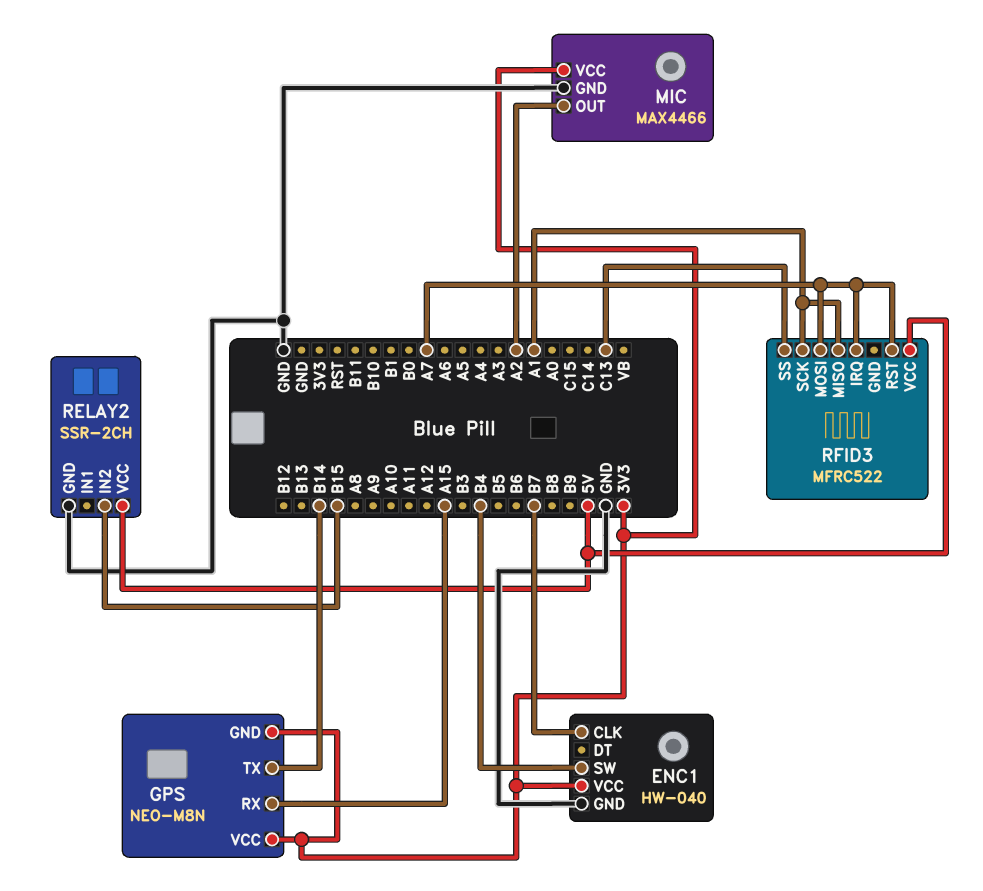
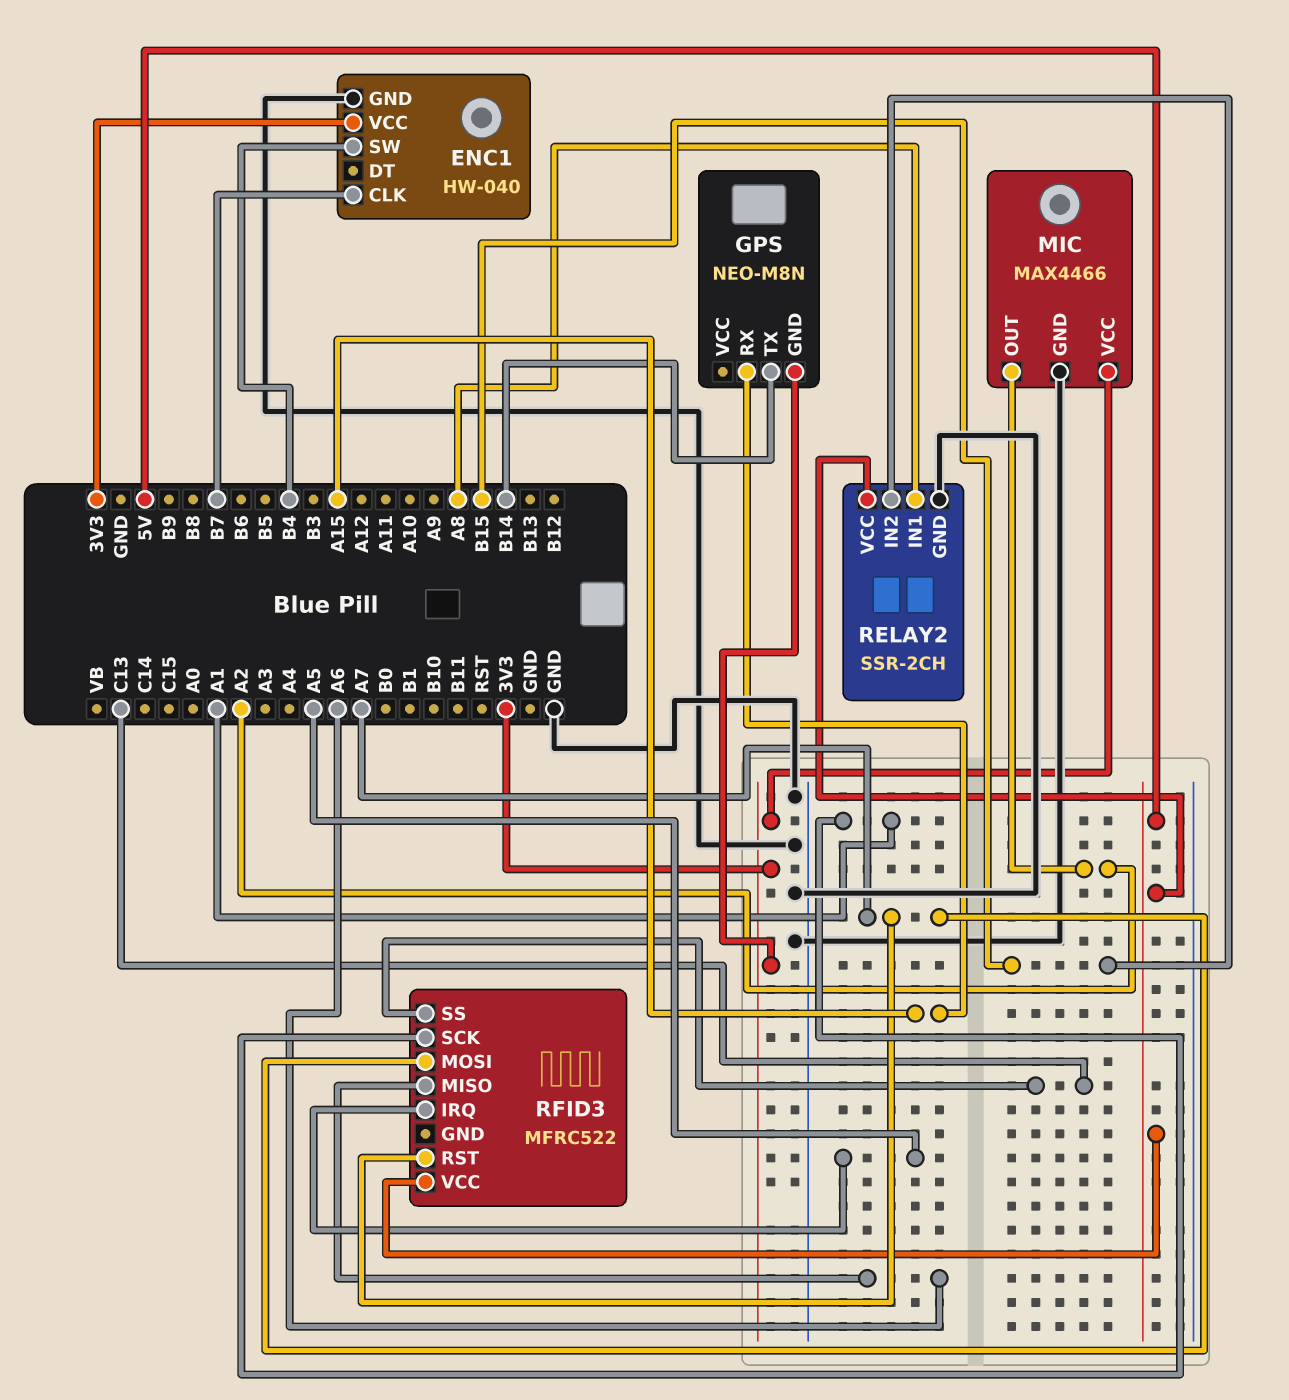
GPS pin VCC: 3V3 -> none
RELAY2 pin IN1: none -> A8
RFID3 pin IRQ: A7 -> A5
RFID3 pin MISO: A1 -> A6

